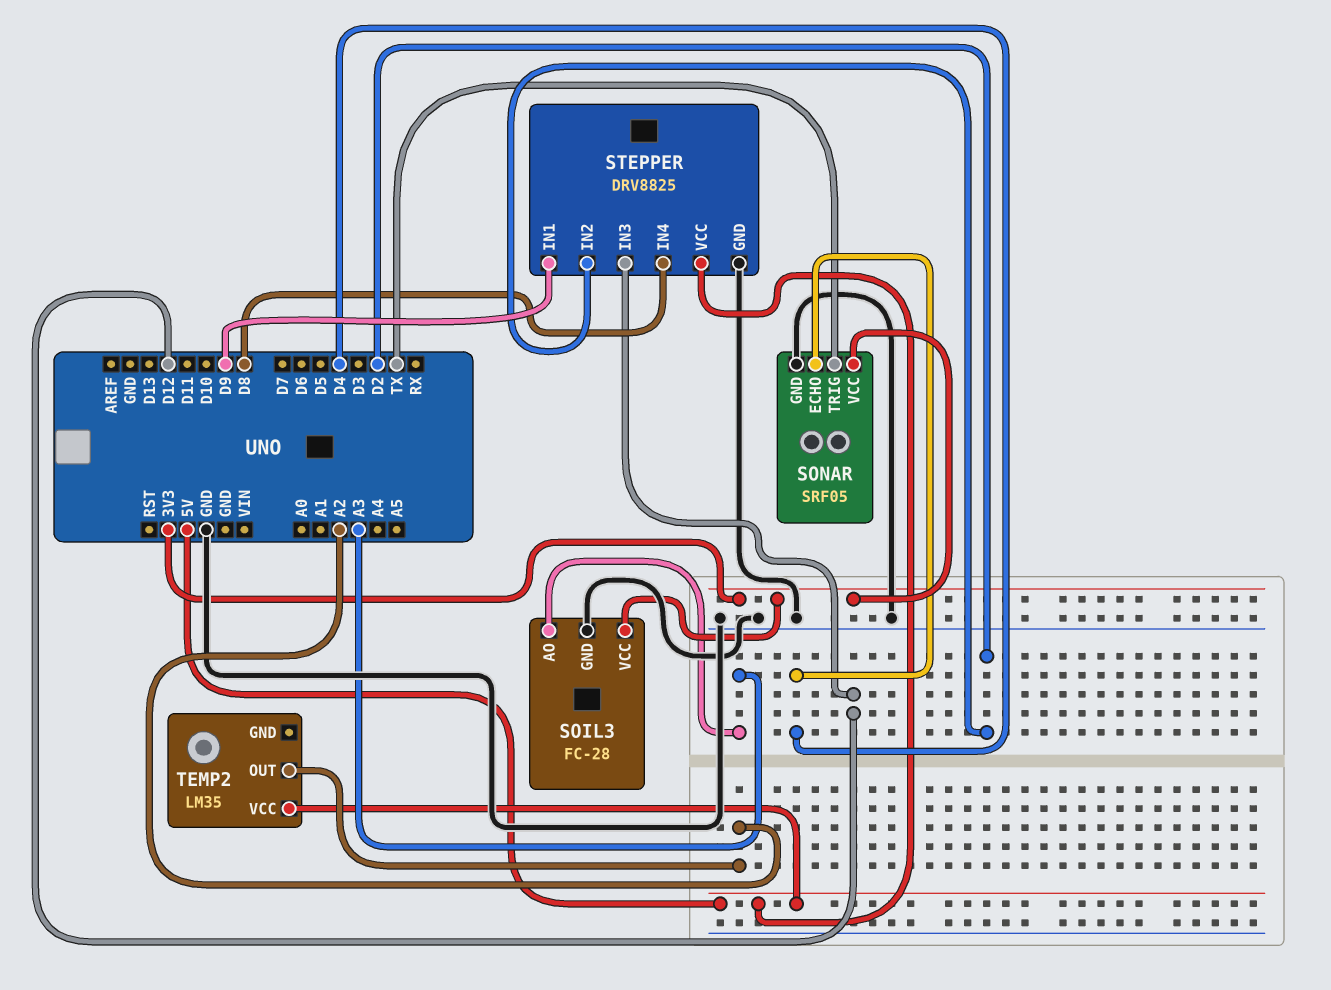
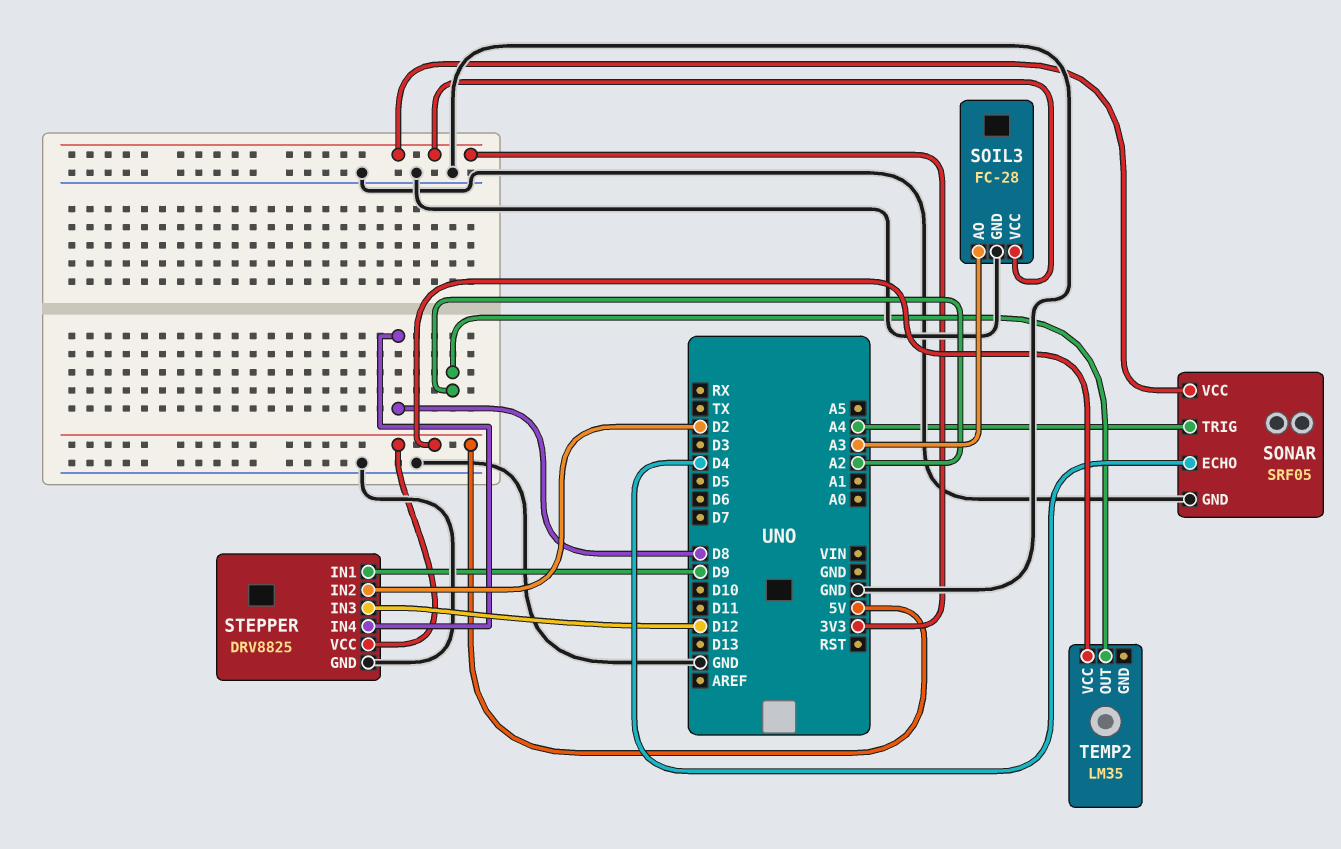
SONAR pin TRIG: TX -> A4

